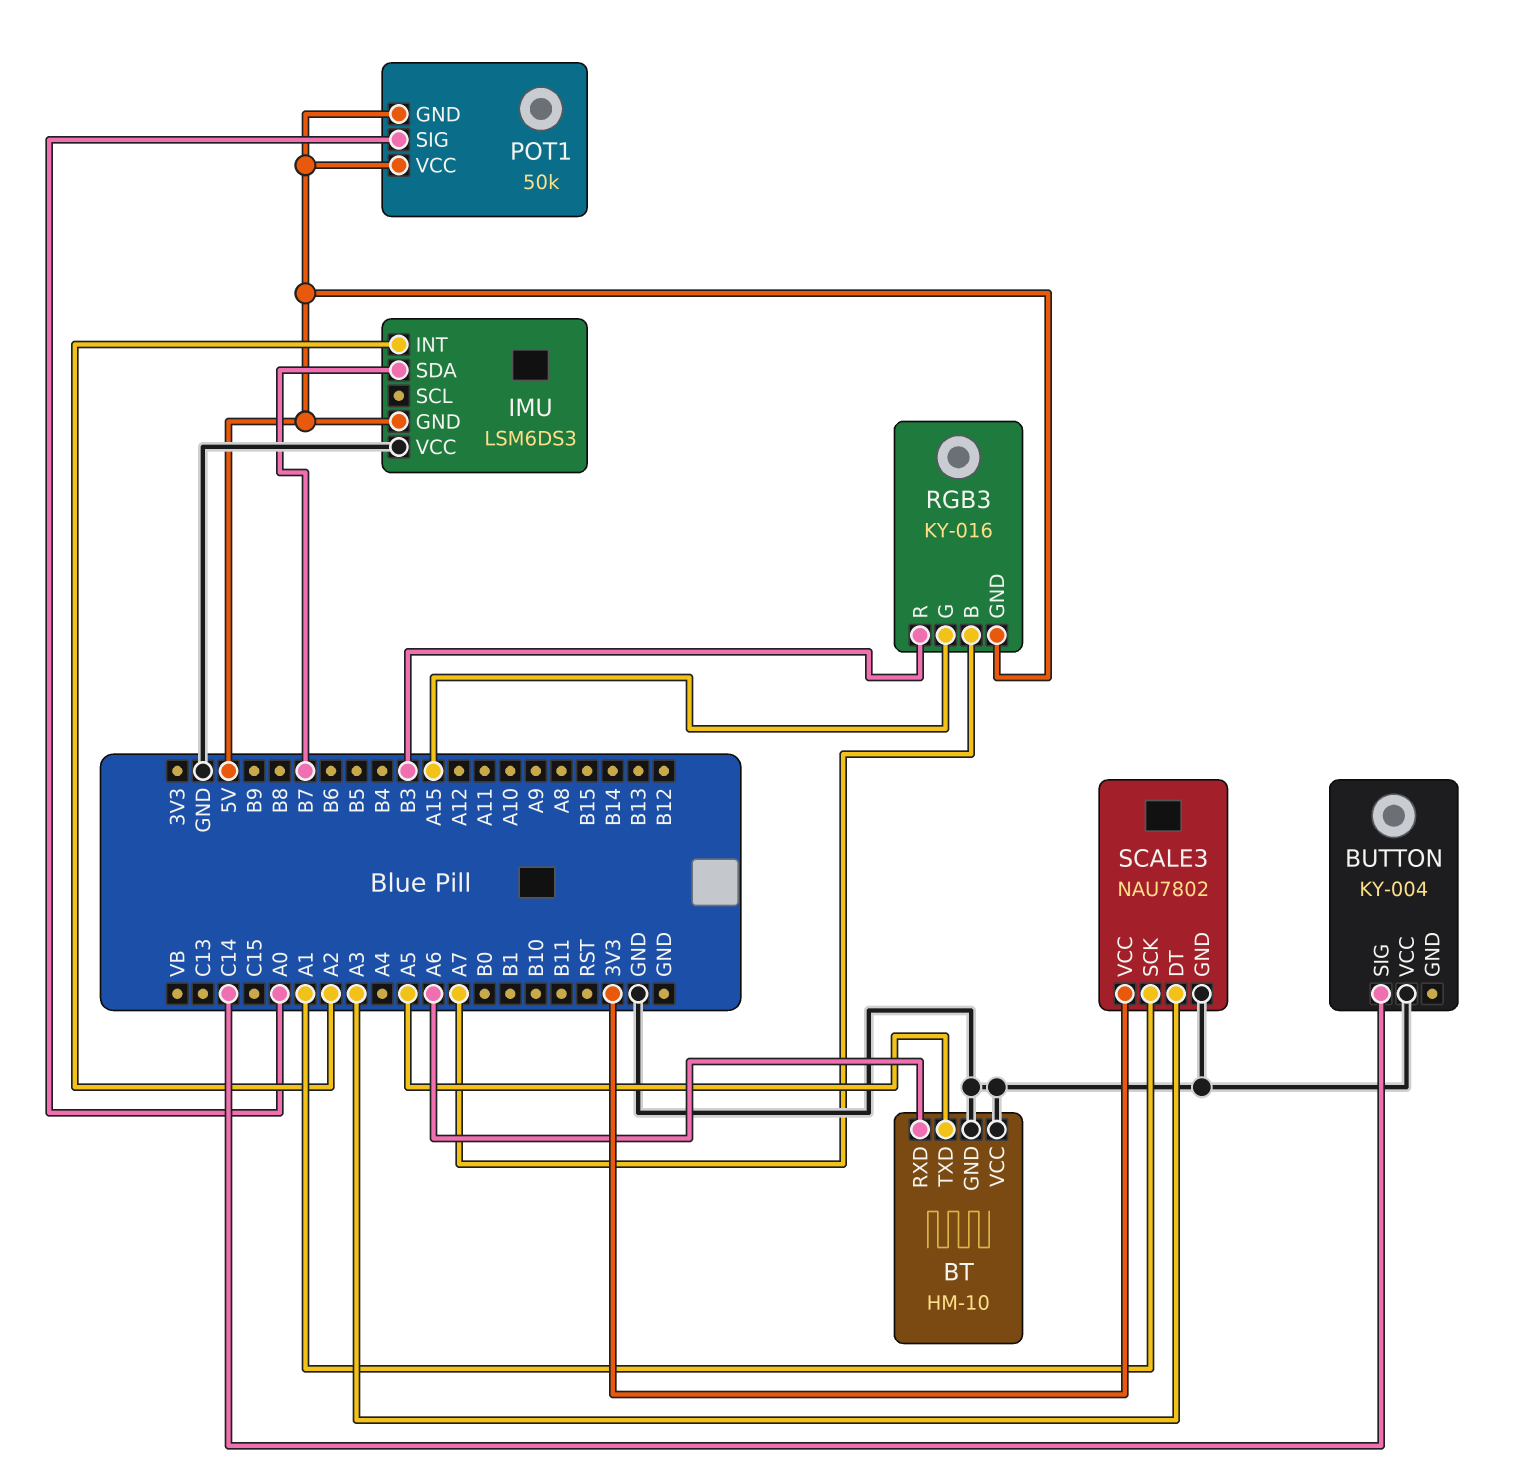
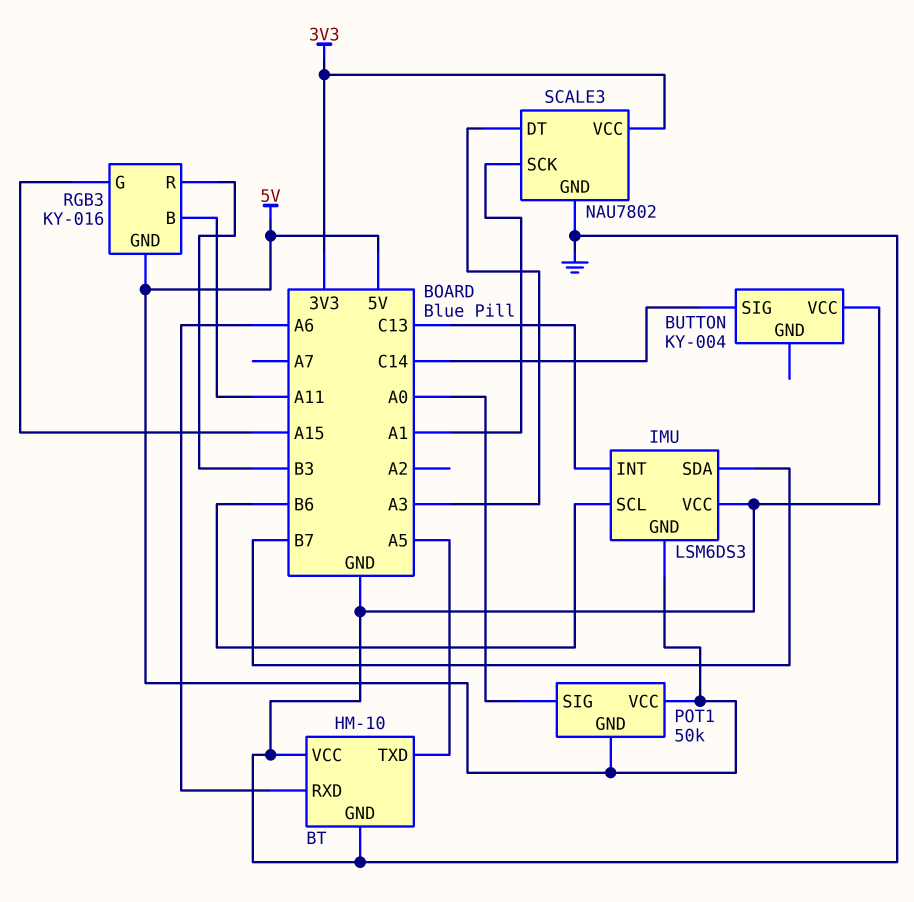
IMU pin INT: A2 -> C13
IMU pin SCL: none -> B6
RGB3 pin B: A7 -> A11

